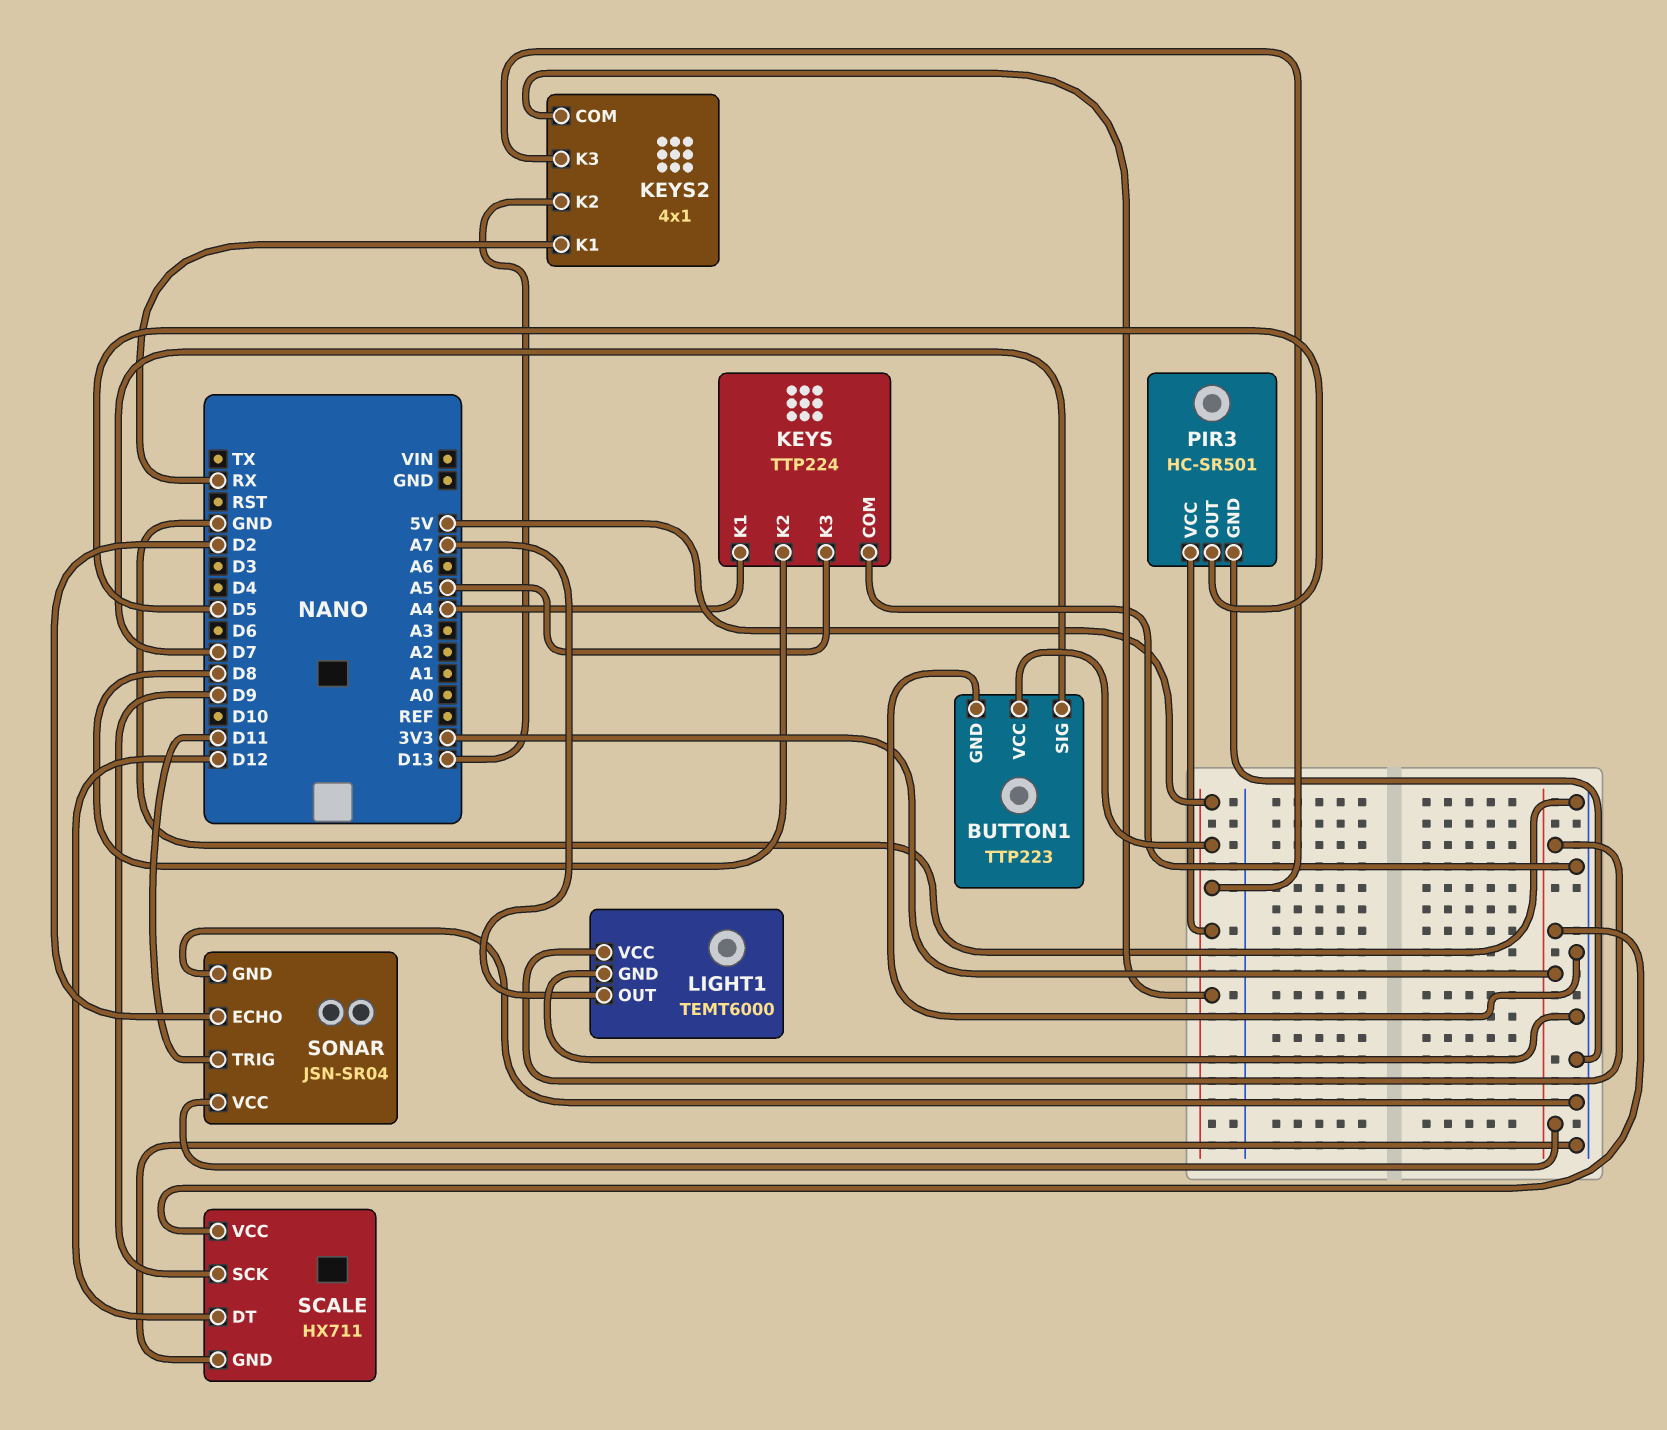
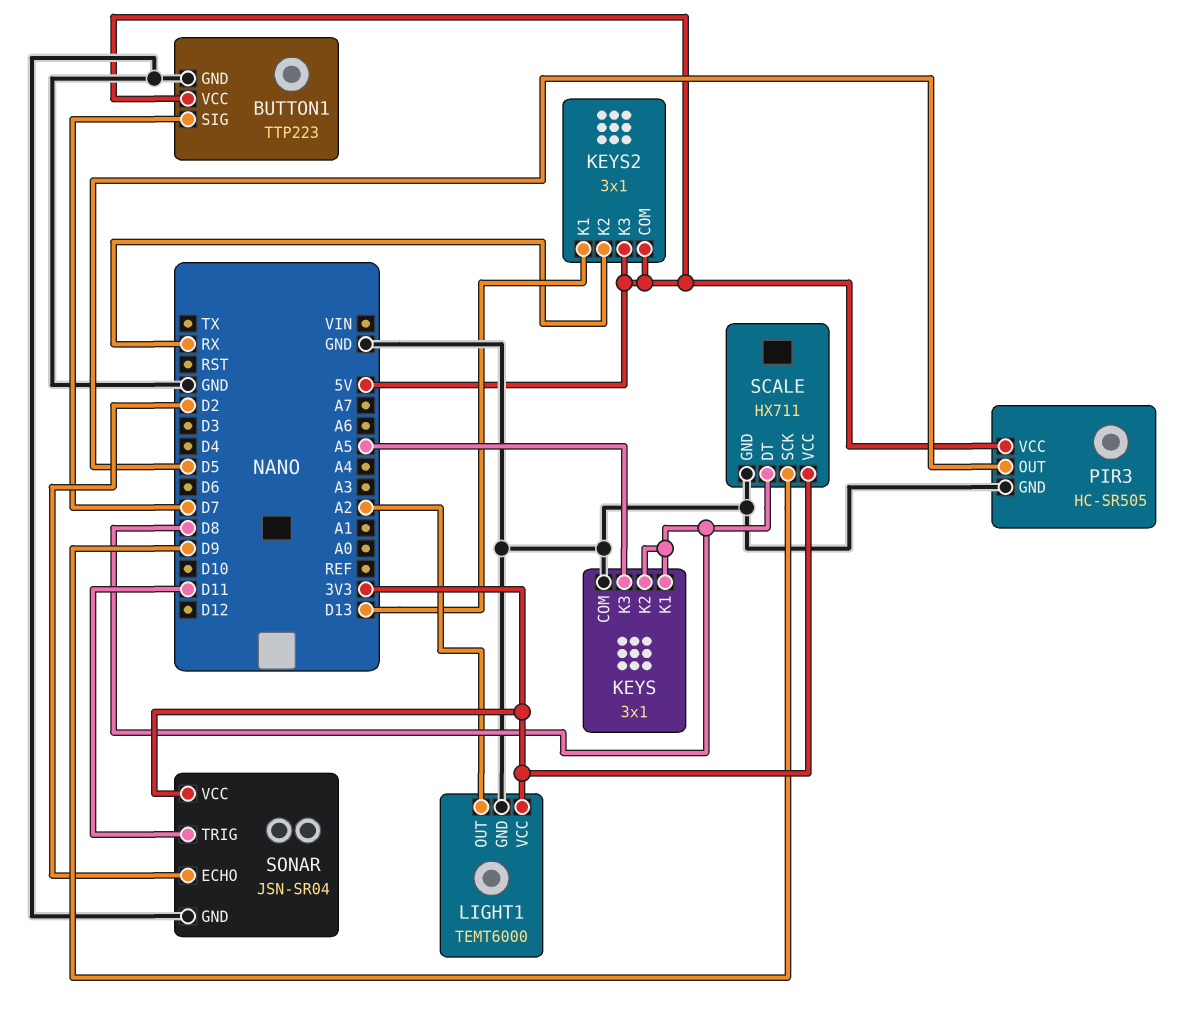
KEYS: TTP224 -> 3x1
KEYS pin K1: A4 -> D8
KEYS2: 4x1 -> 3x1
KEYS2 pin K1: RX -> D13
KEYS2 pin K2: D13 -> RX
LIGHT1 pin OUT: A7 -> A2
PIR3: HC-SR501 -> HC-SR505
SCALE pin DT: D12 -> D8

